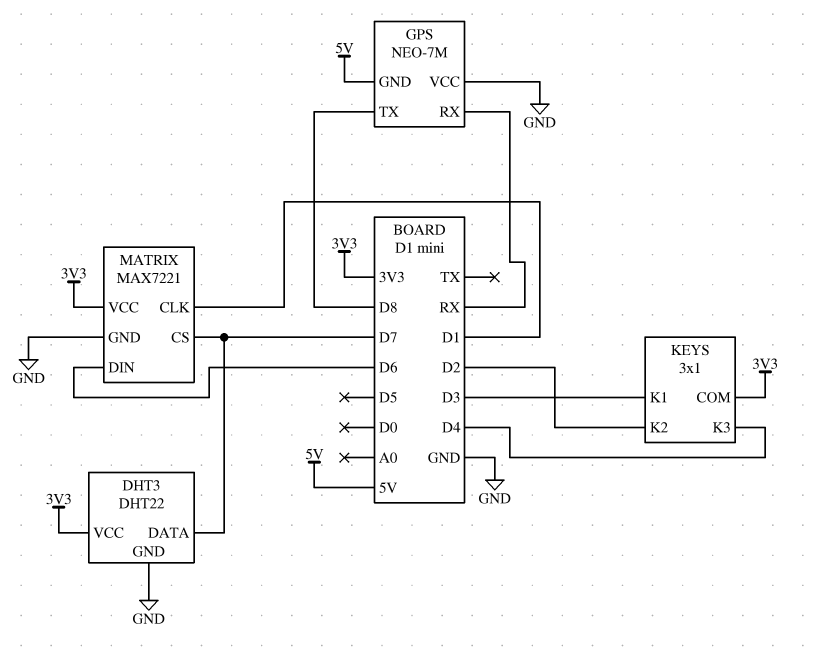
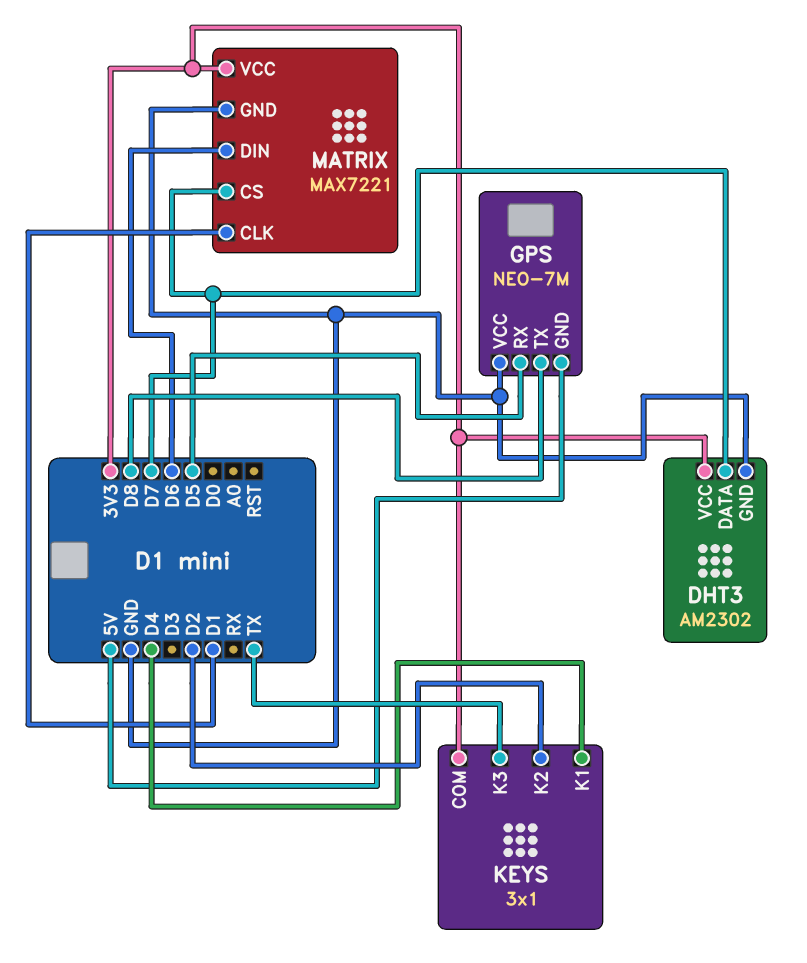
DHT3: DHT22 -> AM2302
GPS pin RX: RX -> D5
KEYS pin K1: D3 -> D4
KEYS pin K3: D4 -> TX

